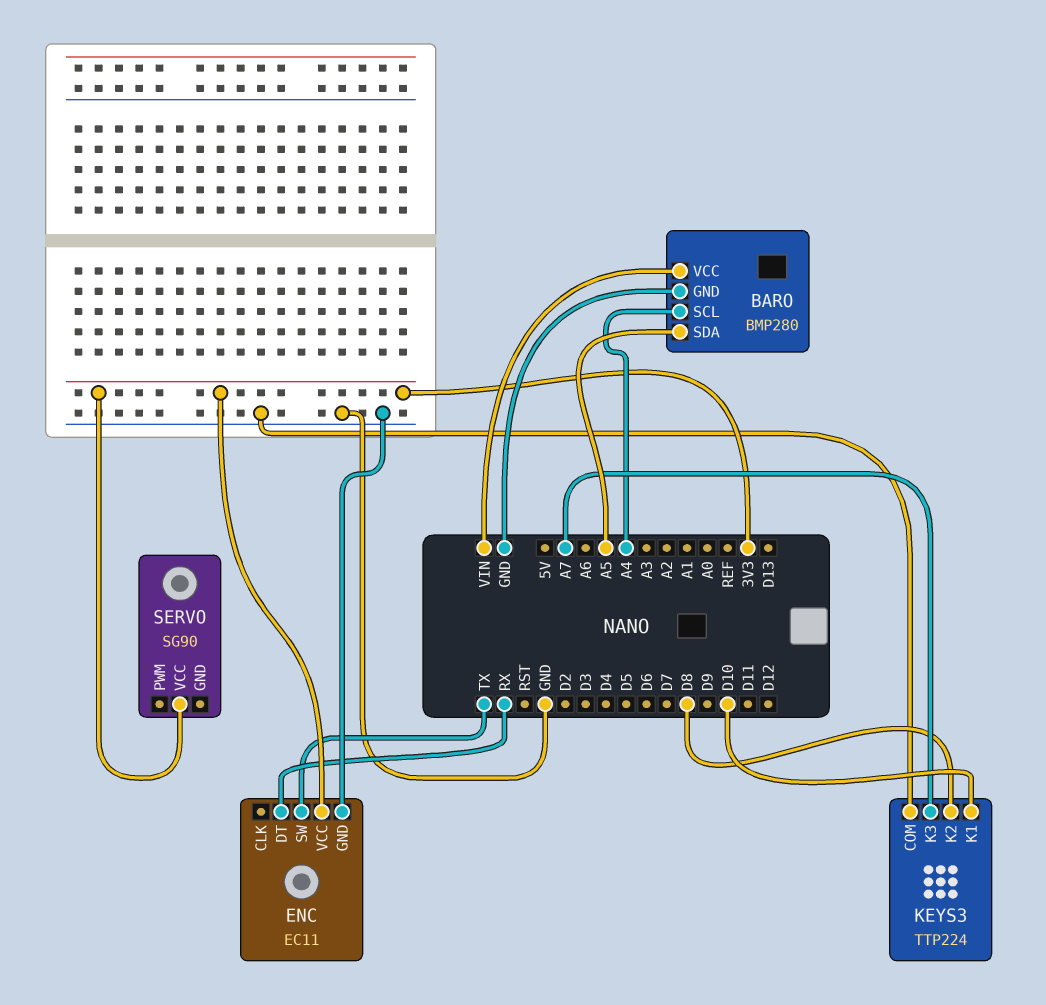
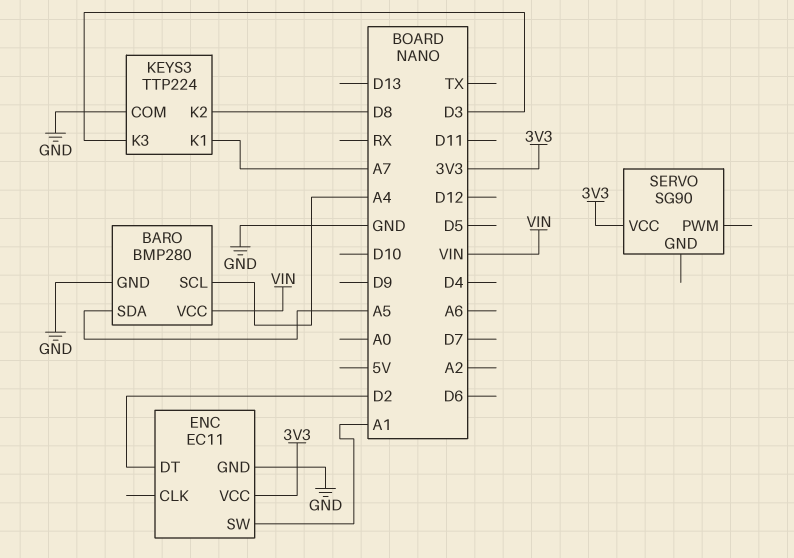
ENC pin DT: RX -> D2
ENC pin SW: TX -> A1
KEYS3 pin K1: D10 -> A7
KEYS3 pin K3: A7 -> D3

